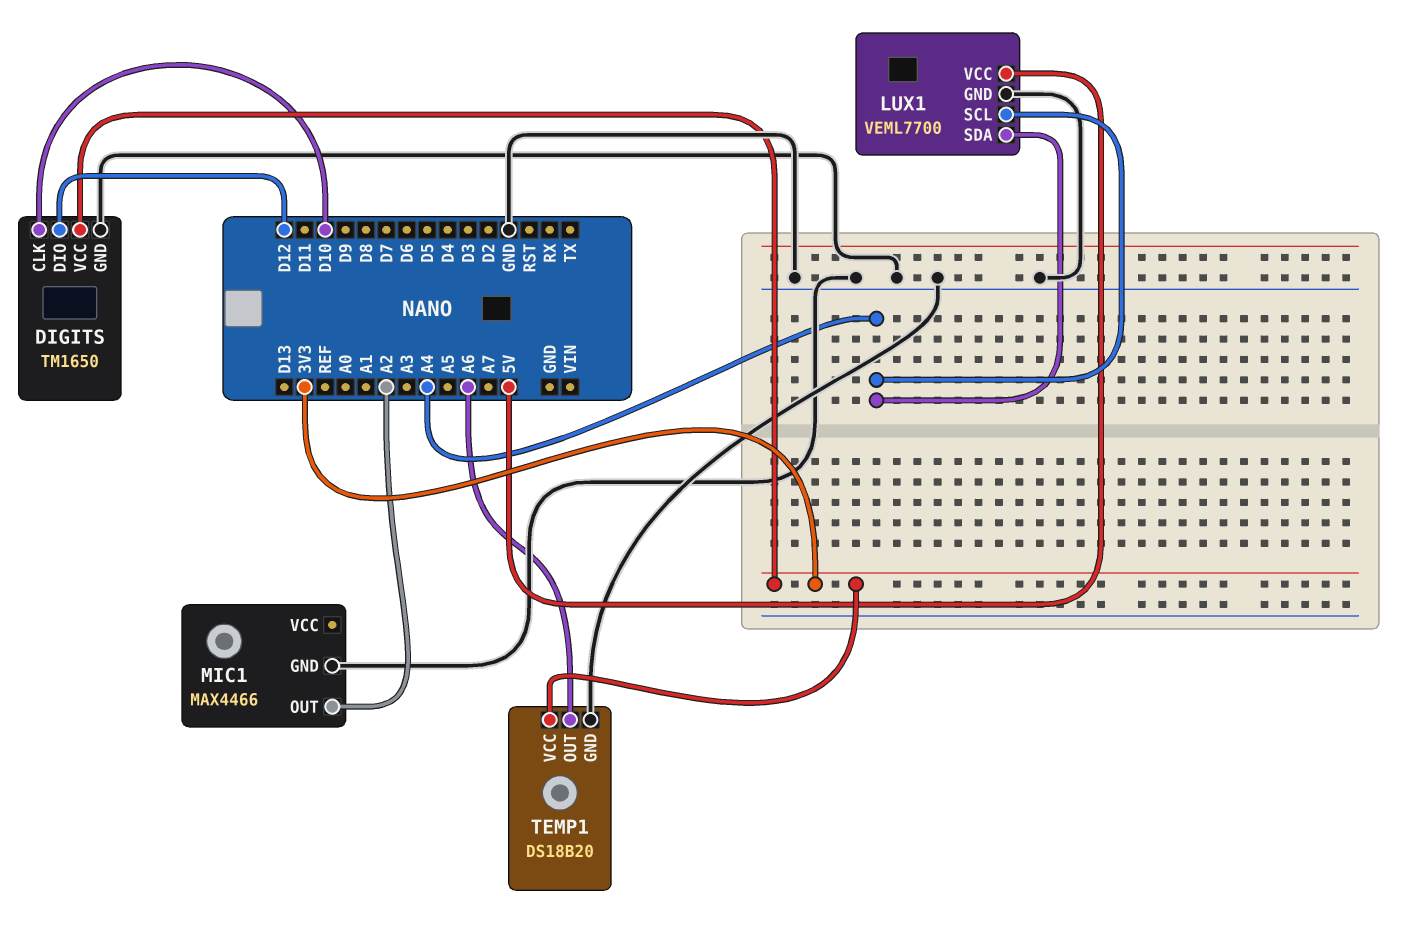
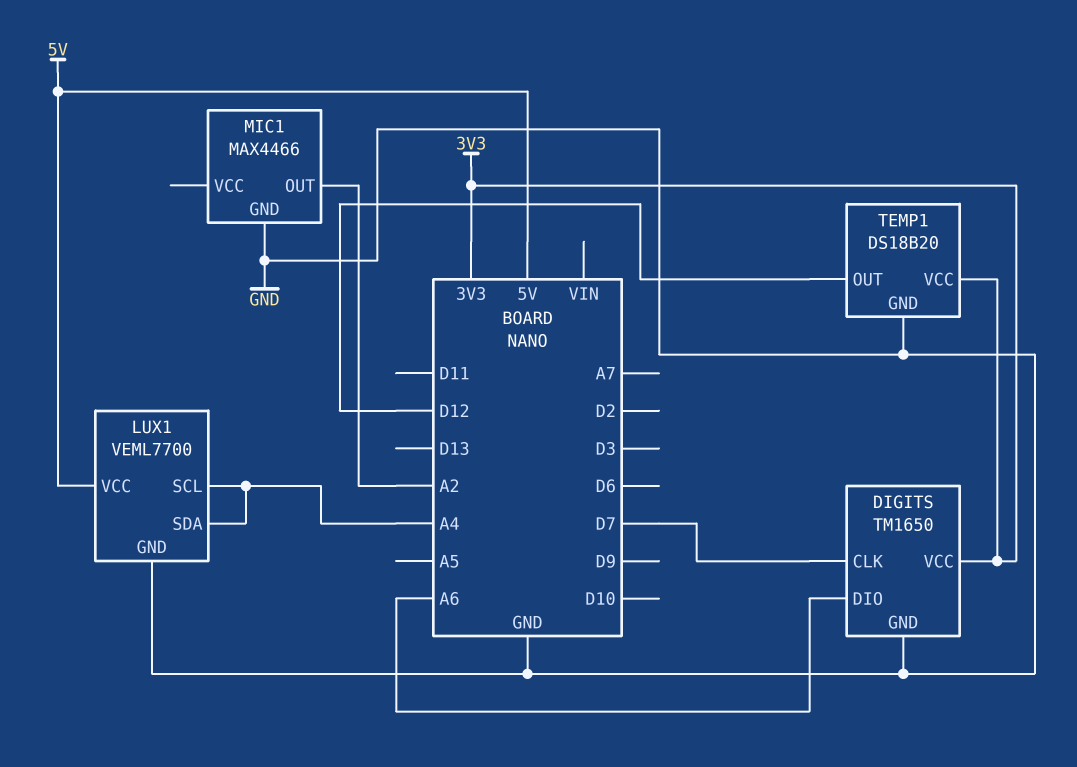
DIGITS pin CLK: D10 -> D7
DIGITS pin DIO: D12 -> A6
TEMP1 pin OUT: A6 -> D12

